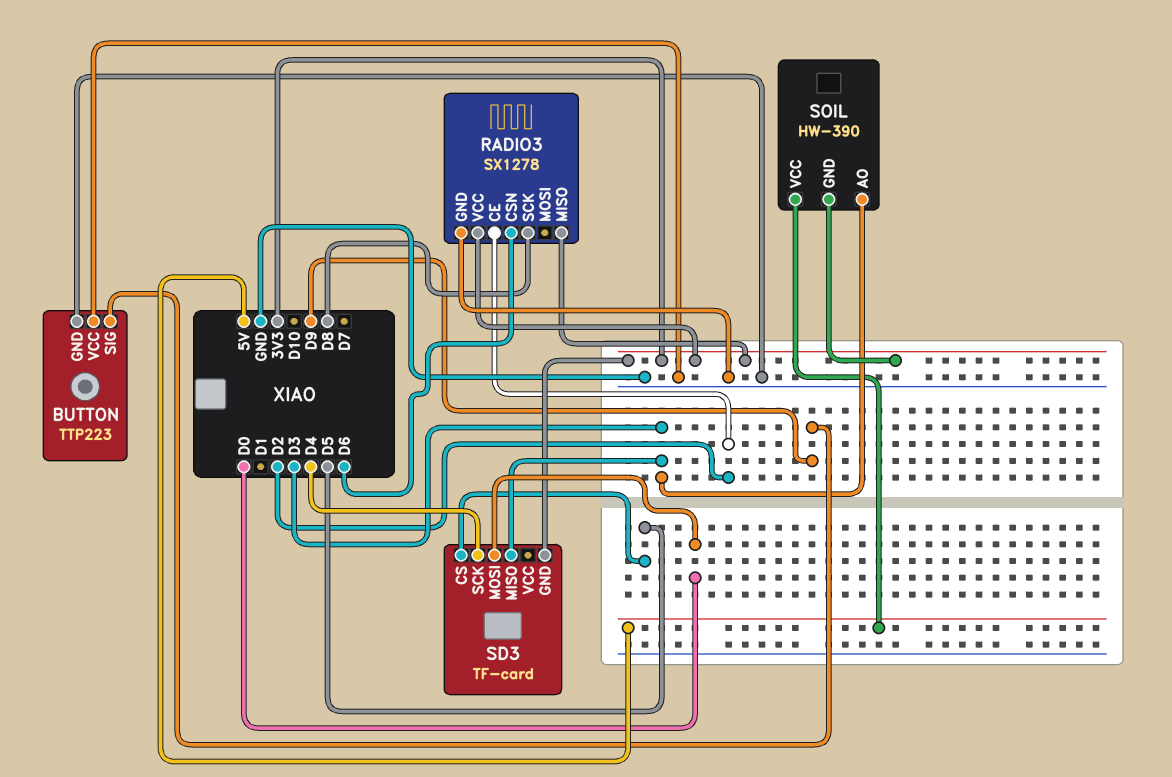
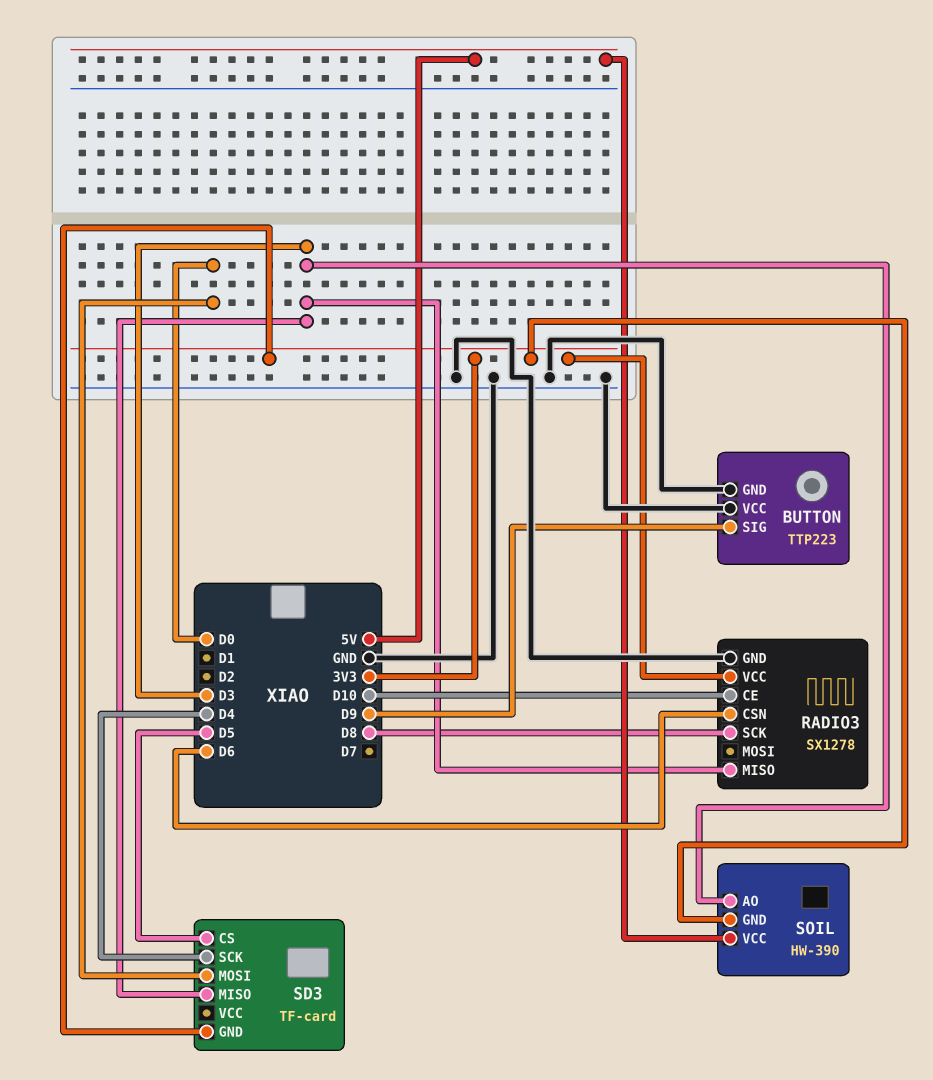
RADIO3 pin CE: D2 -> D10
RADIO3 pin MISO: 3V3 -> D3

